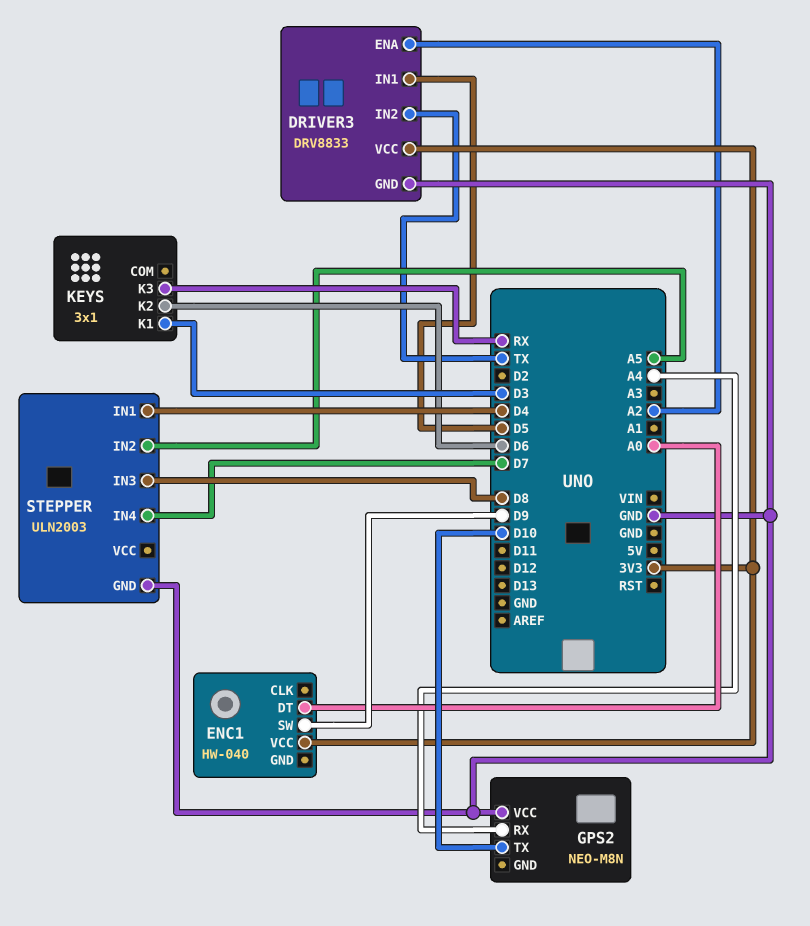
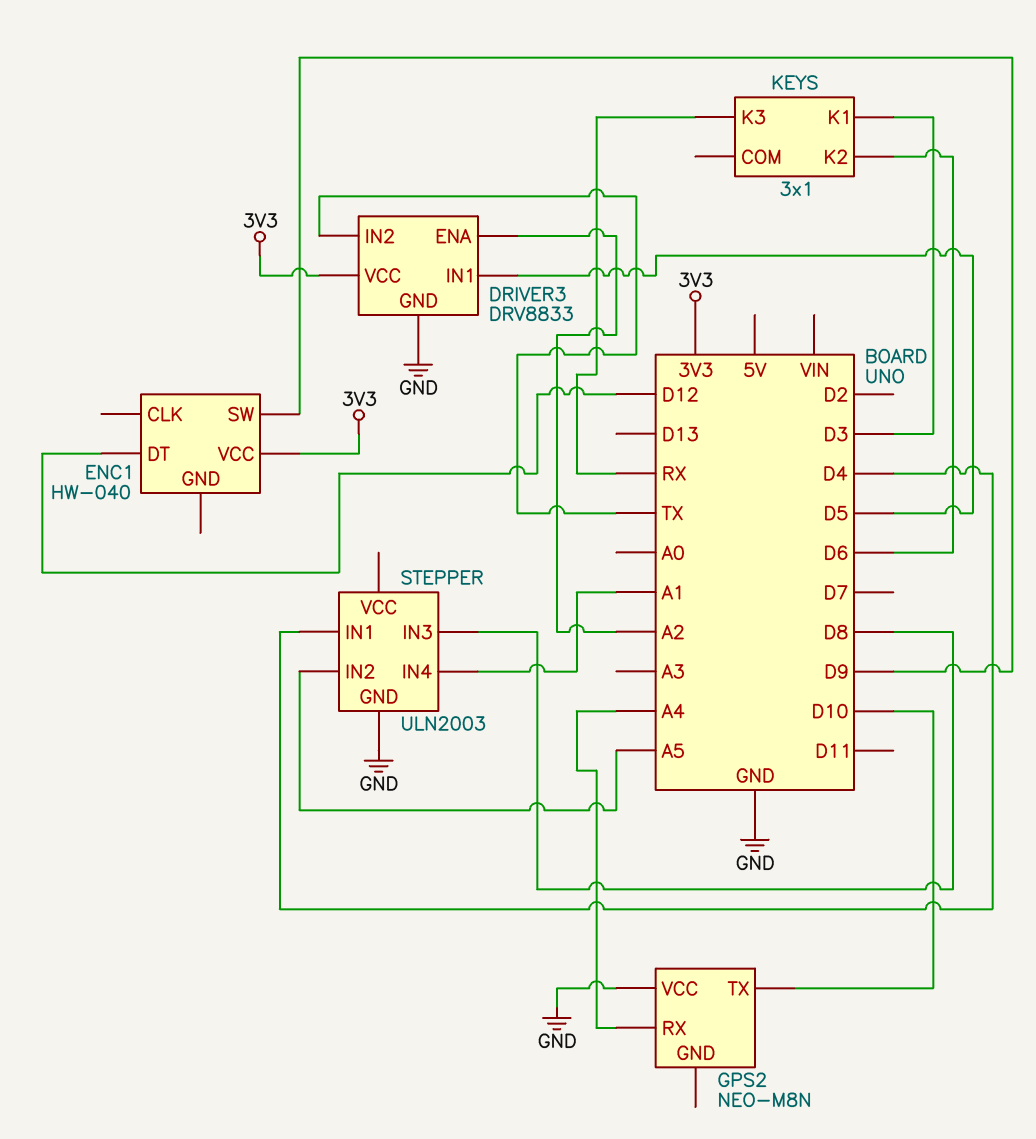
ENC1 pin DT: A0 -> D12
STEPPER pin IN4: D7 -> A1

